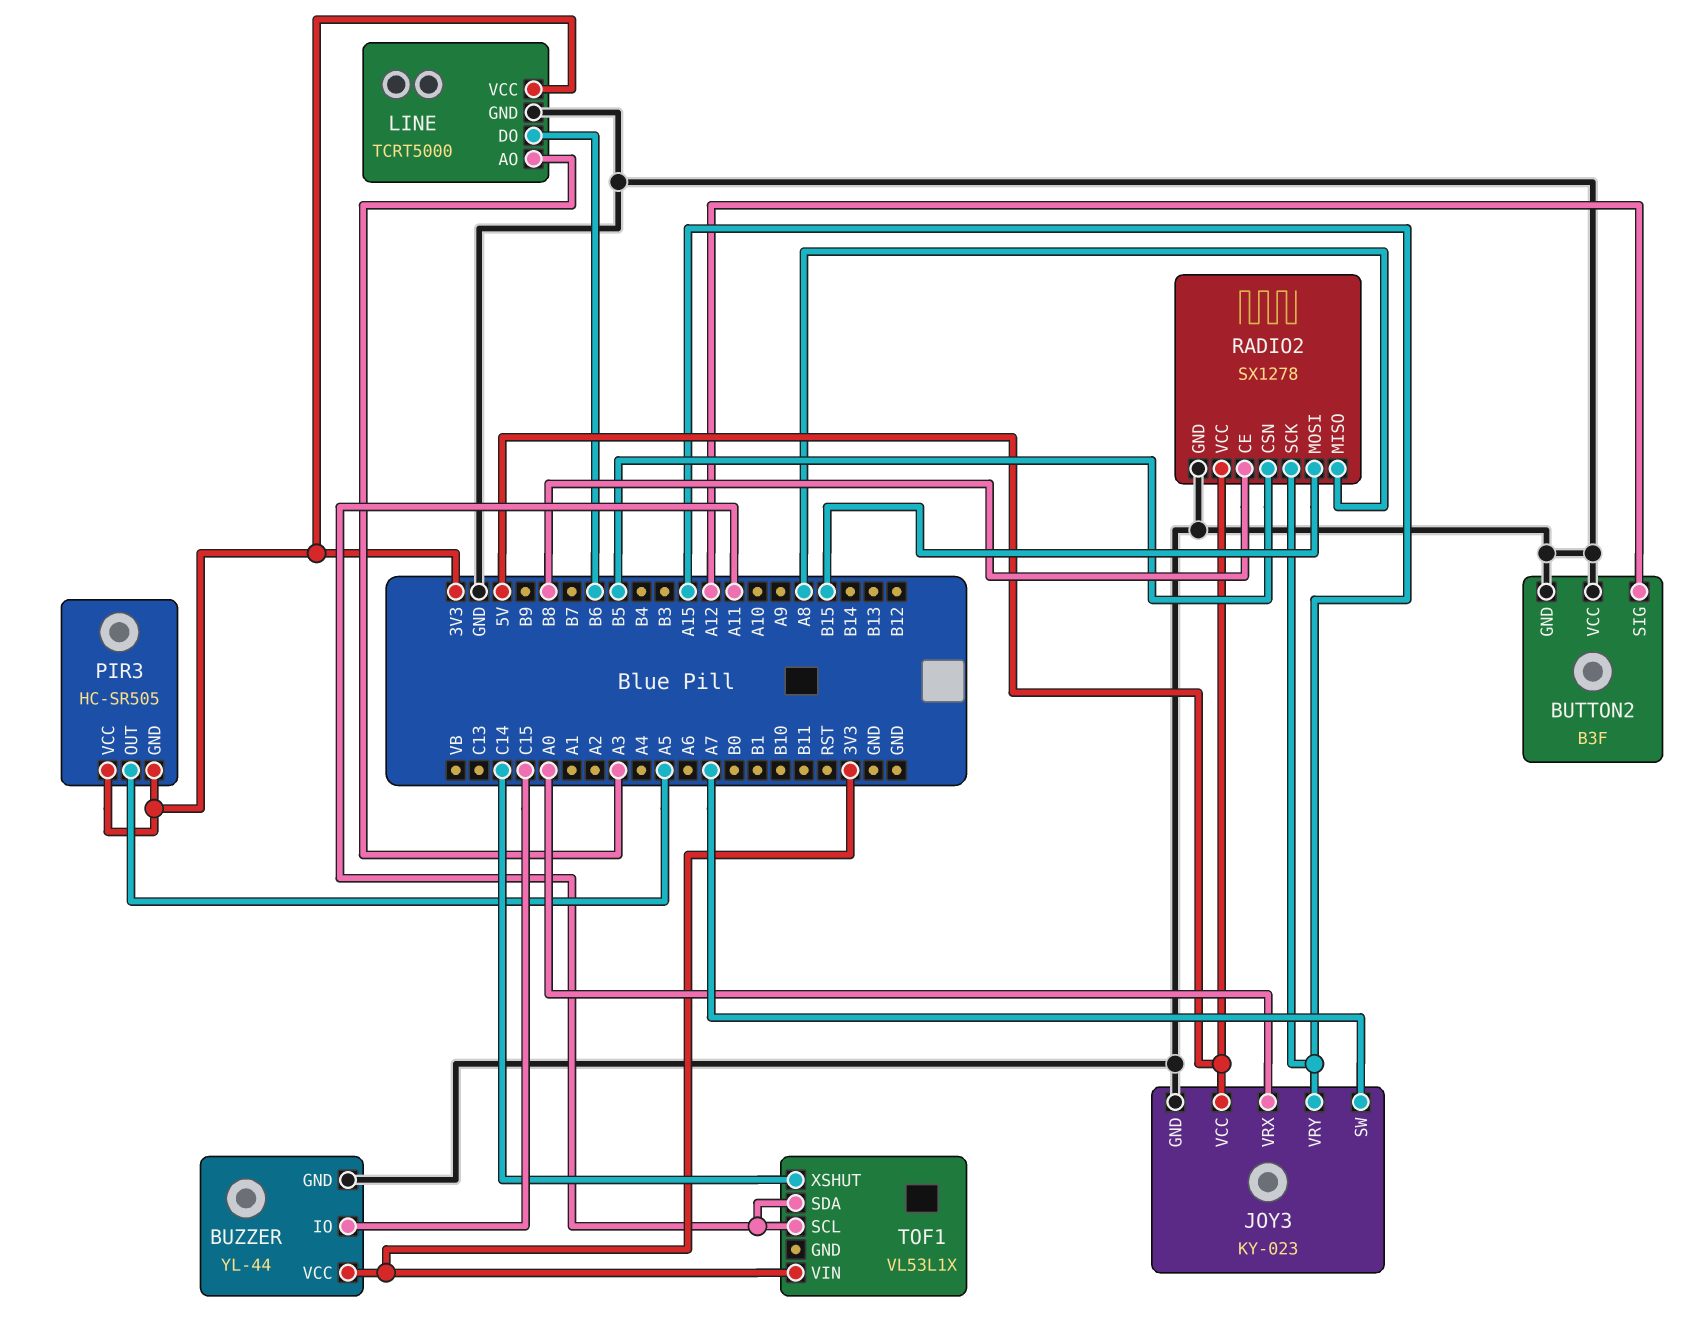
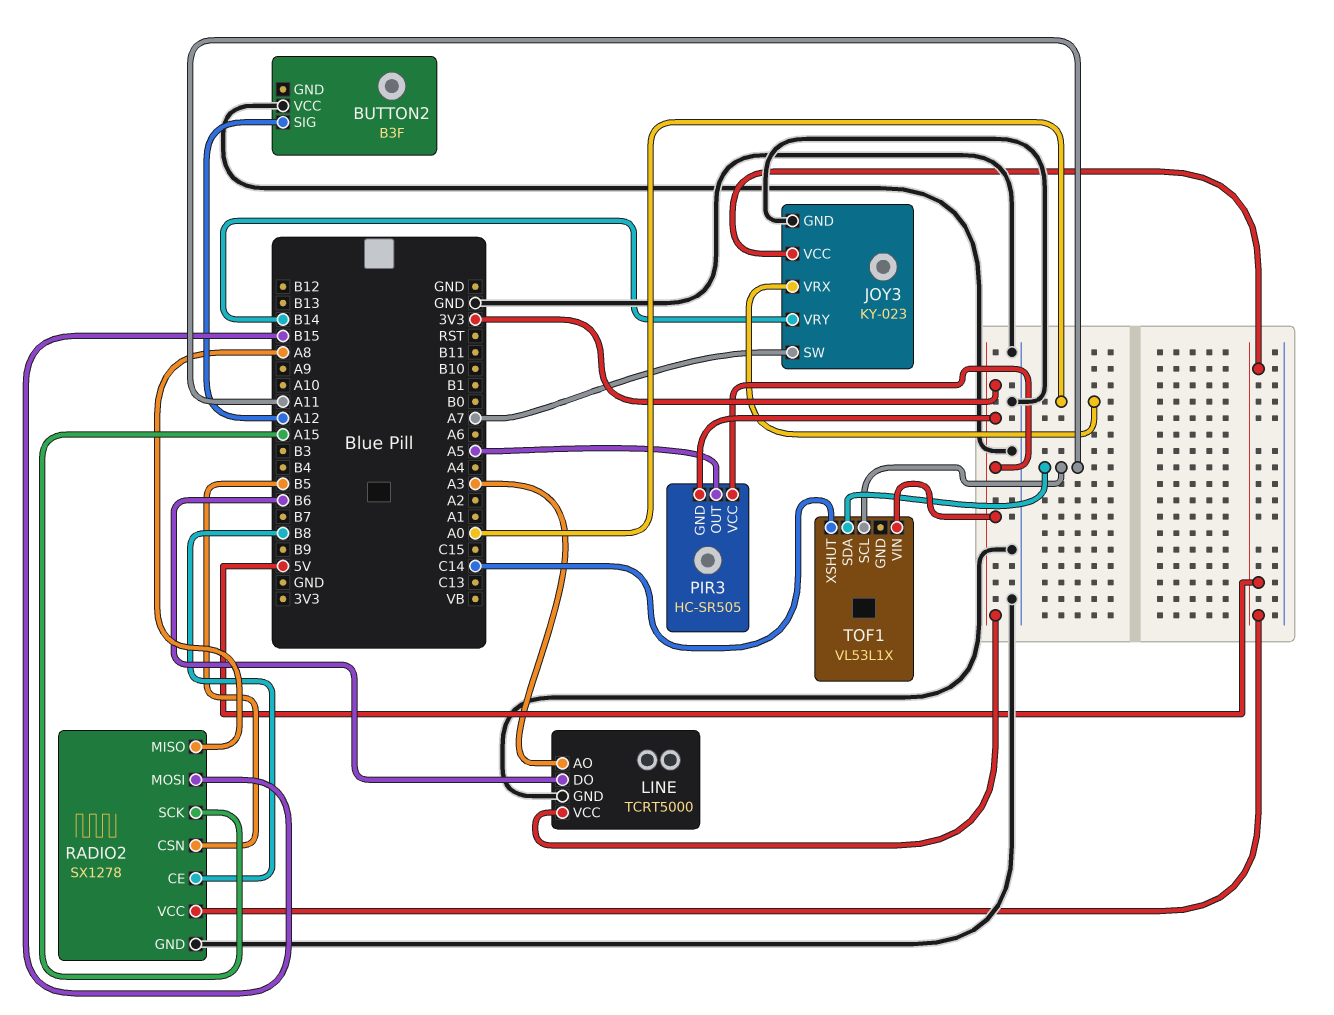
BUTTON2 pin GND: GND -> none
BUZZER: YL-44 -> none
BUZZER pin GND: GND -> none
BUZZER pin IO: C15 -> none
BUZZER pin VCC: 3V3 -> none
JOY3 pin VRY: A15 -> B14

